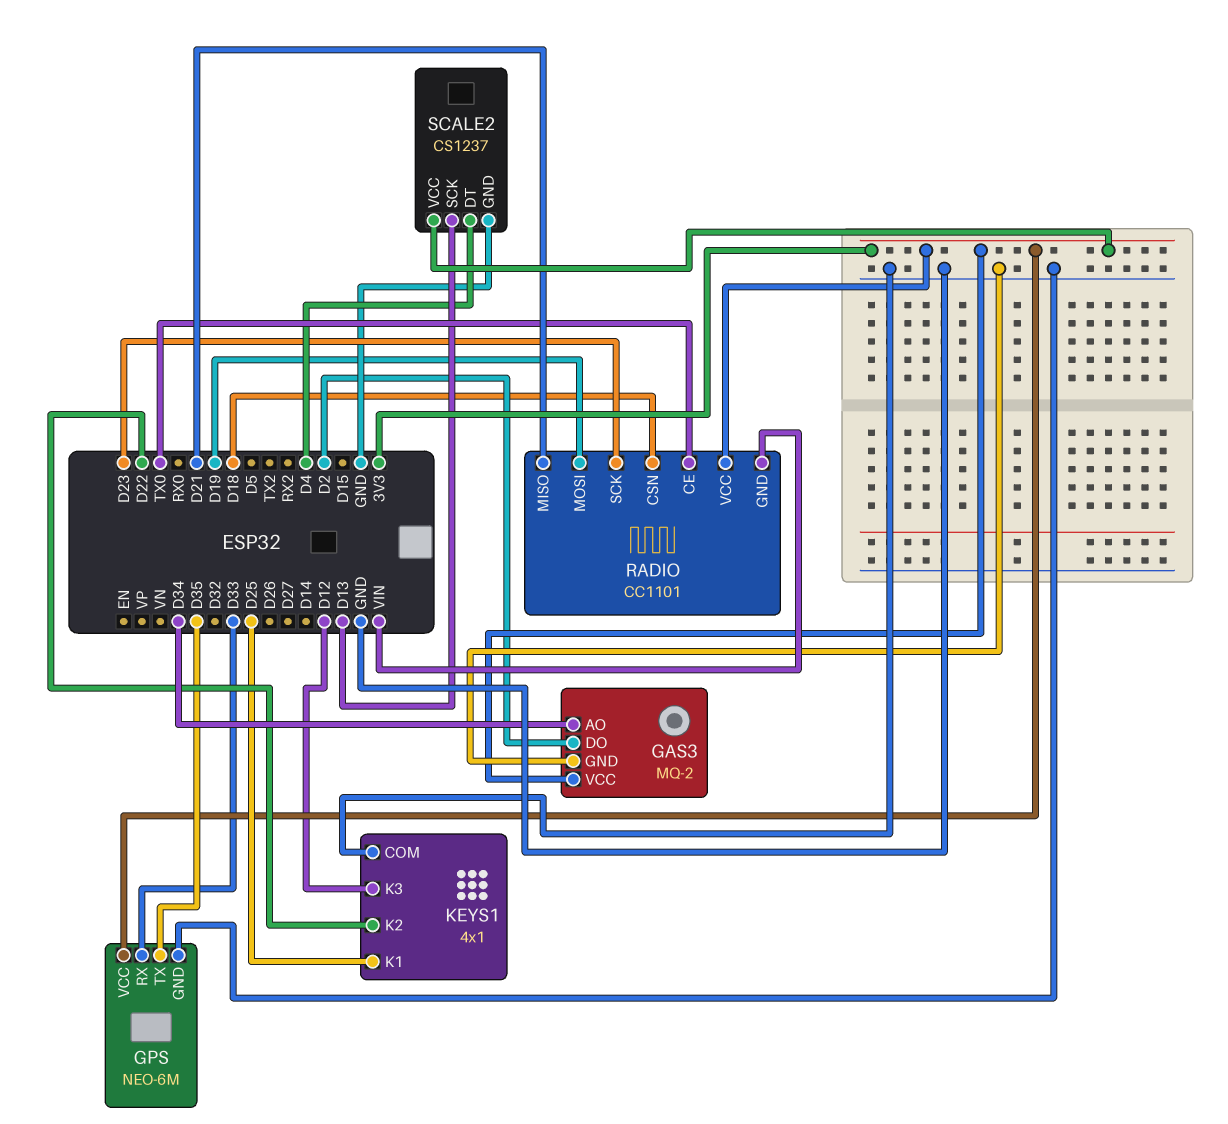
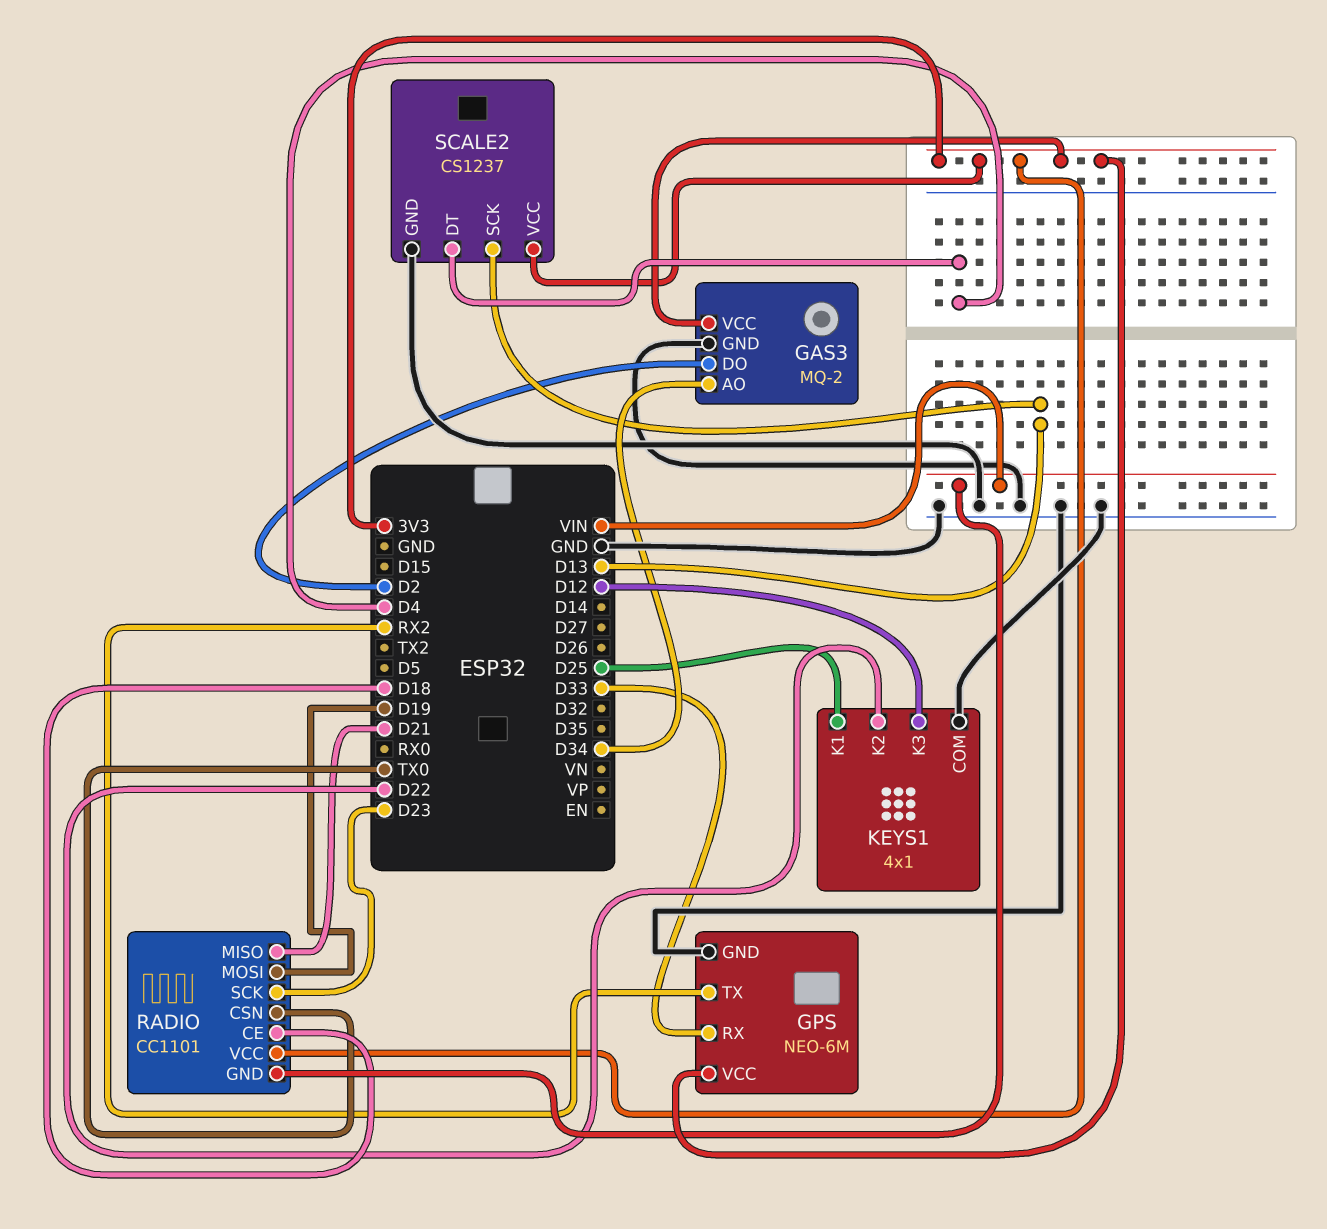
GPS pin TX: D35 -> RX2
RADIO pin CE: TX0 -> D18
RADIO pin CSN: D18 -> TX0

